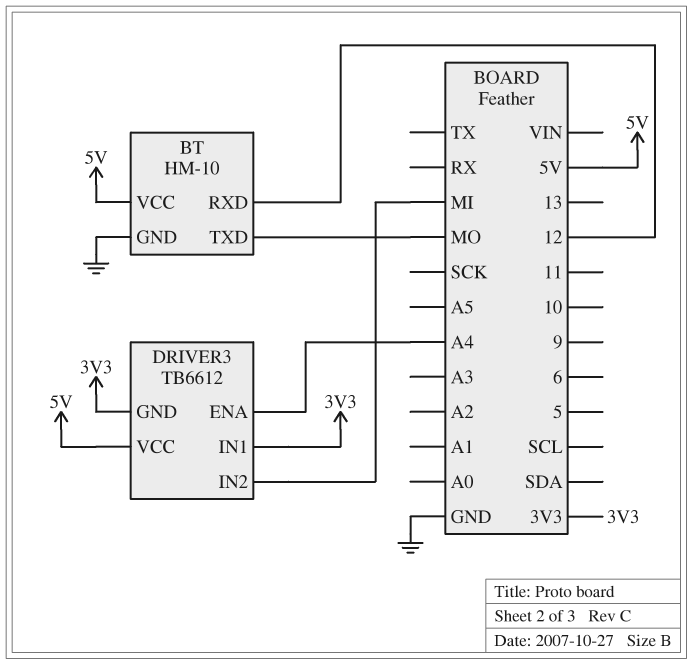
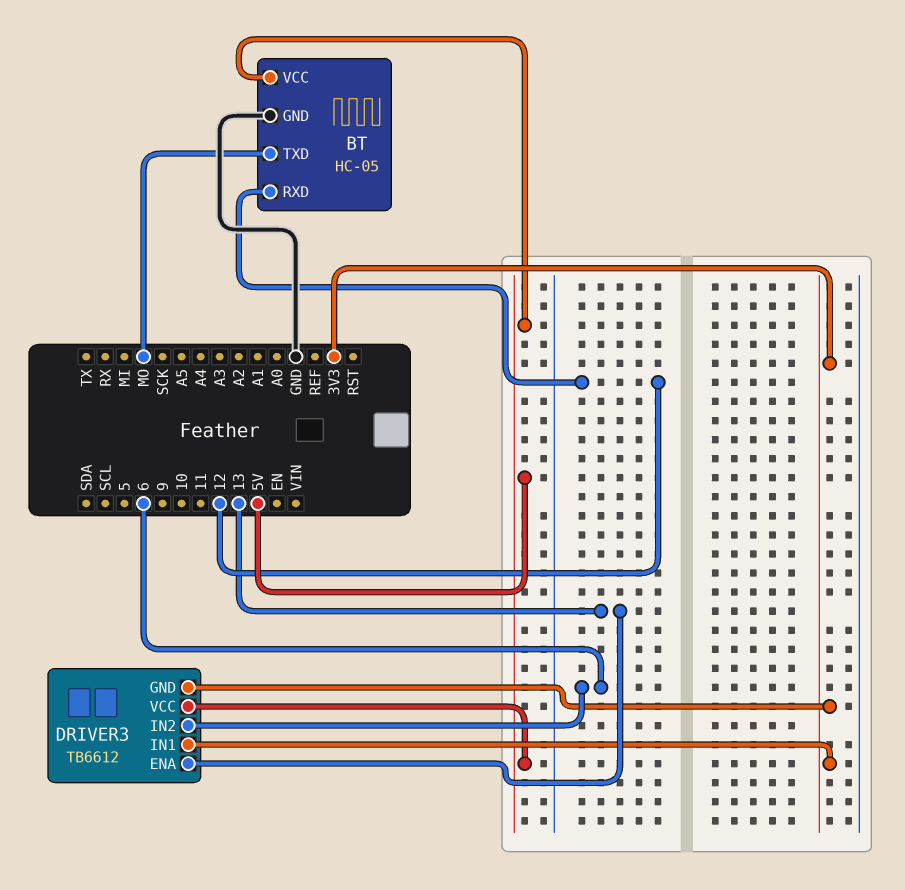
BT: HM-10 -> HC-05
DRIVER3 pin ENA: A4 -> 13
DRIVER3 pin IN2: MI -> 6

